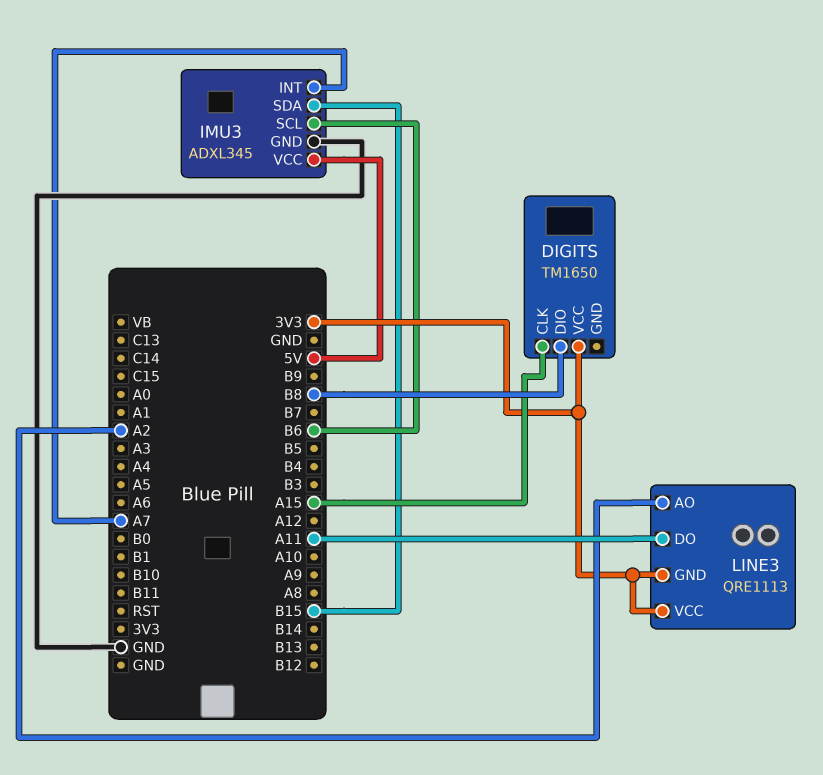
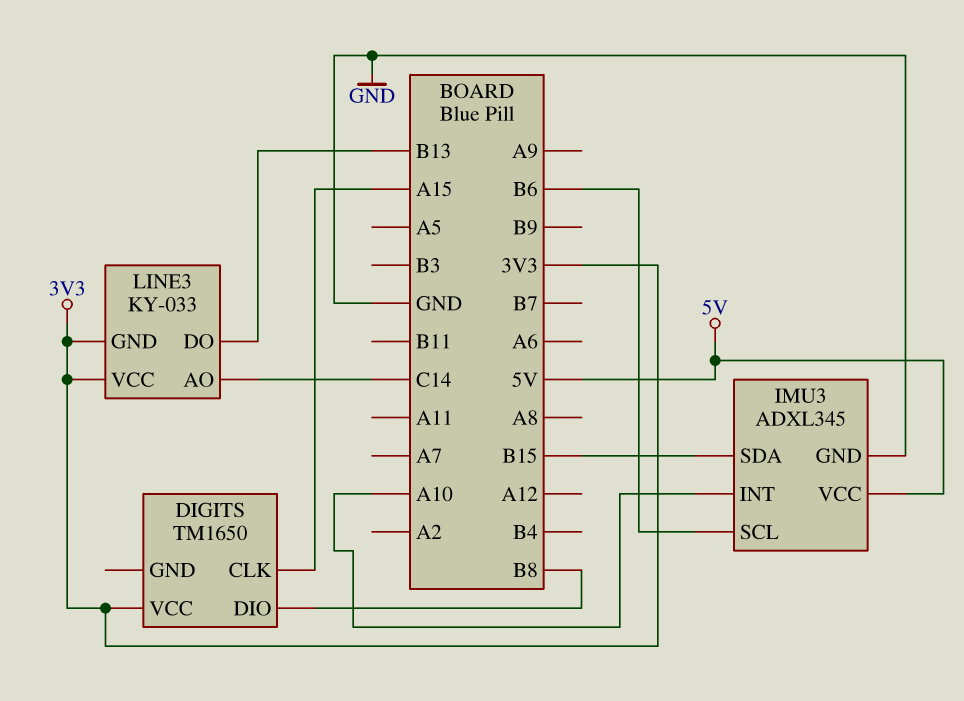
IMU3 pin INT: A7 -> A10
LINE3: QRE1113 -> KY-033
LINE3 pin AO: A2 -> C14
LINE3 pin DO: A11 -> B13

